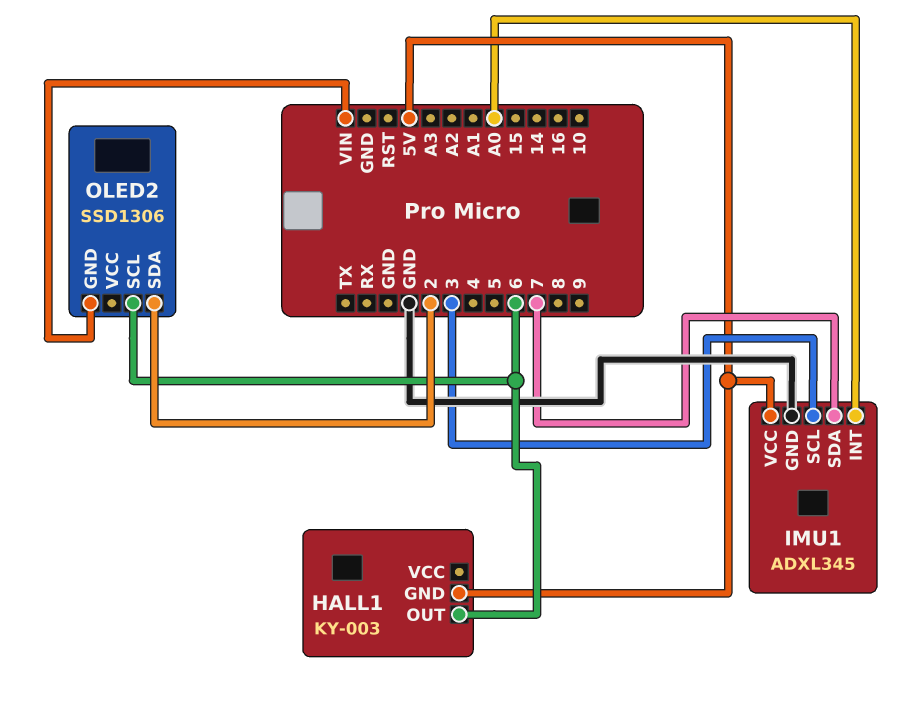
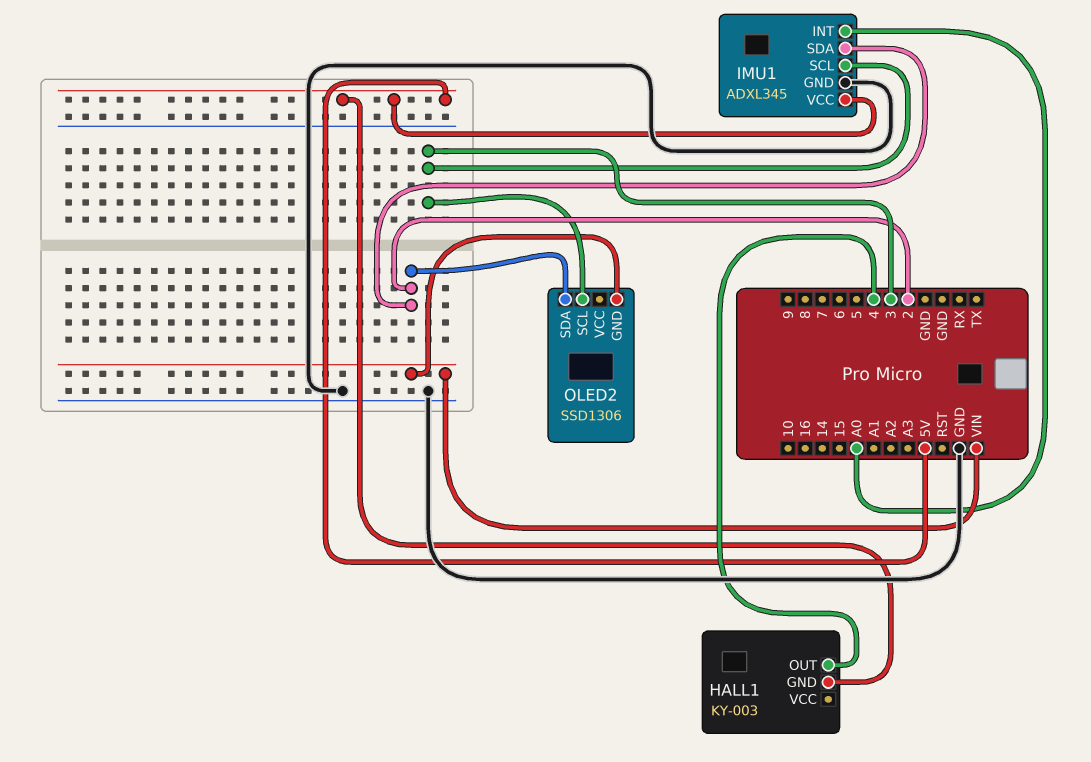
HALL1 pin OUT: 6 -> 4
IMU1 pin SDA: 7 -> 2
OLED2 pin SCL: 6 -> 3

